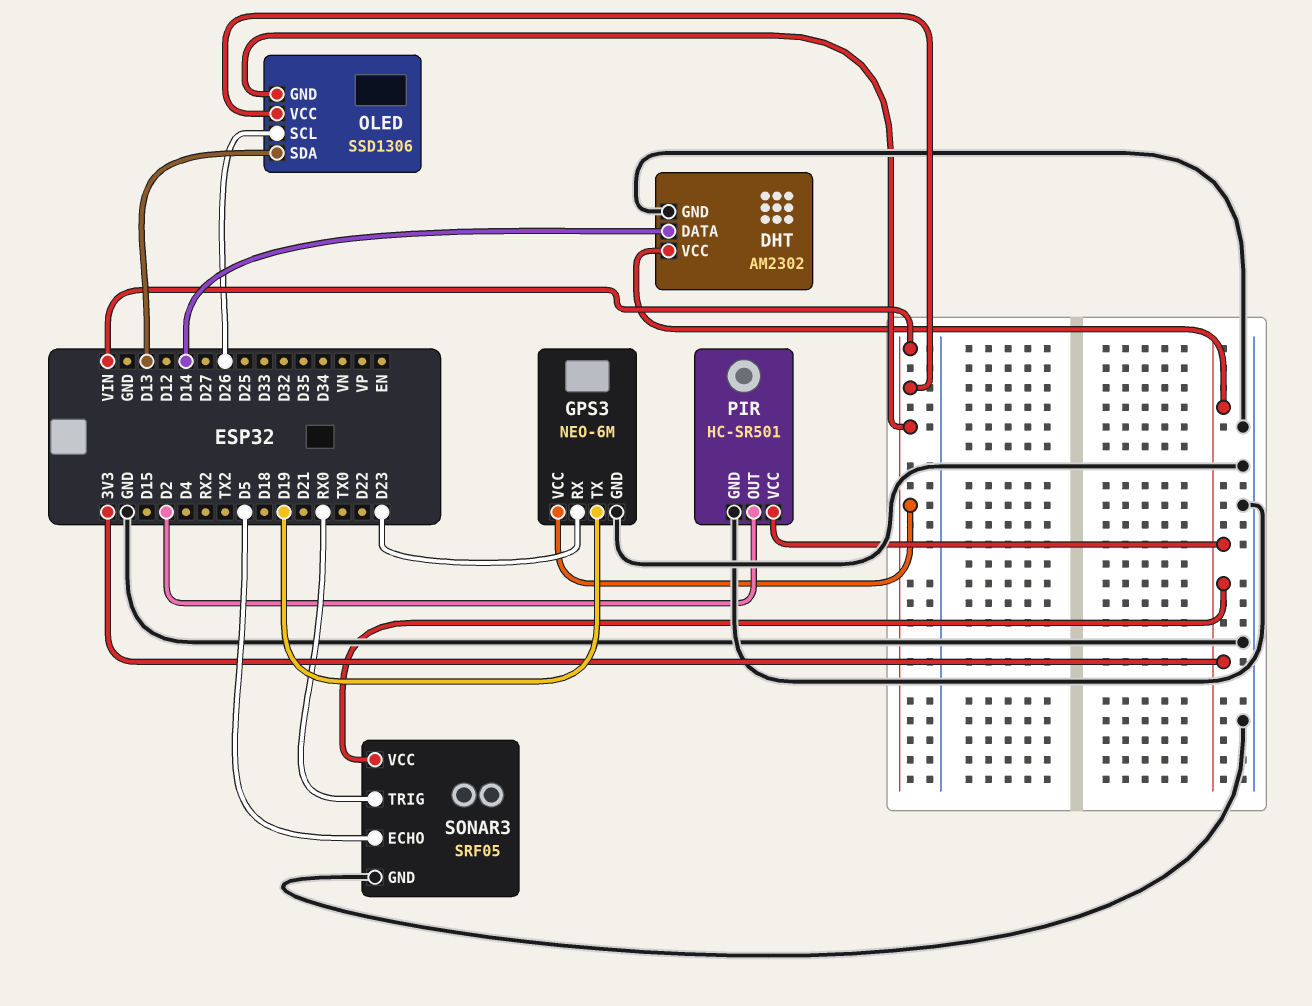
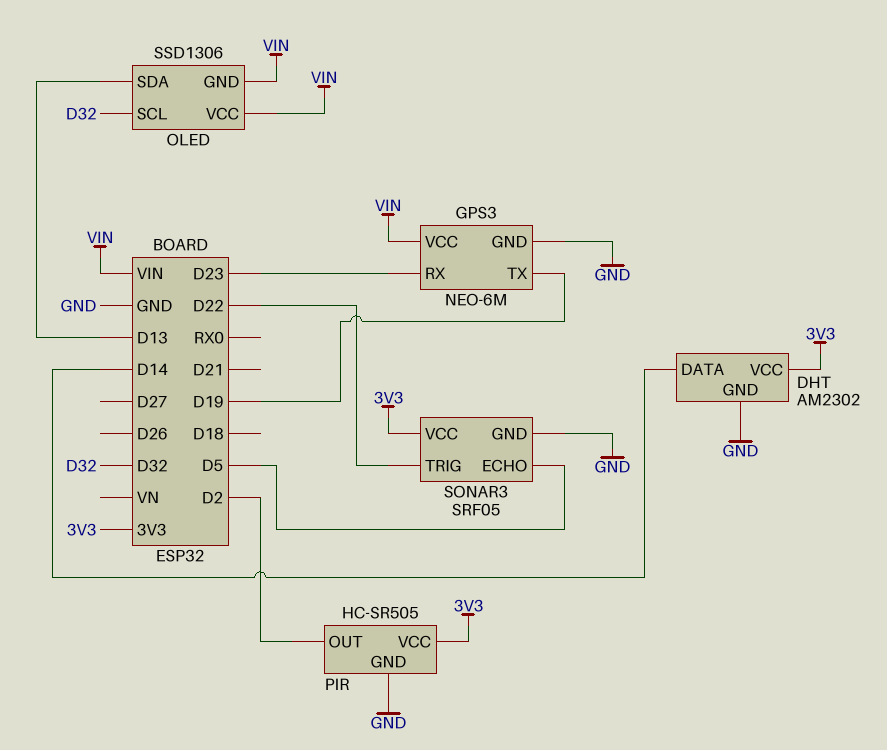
OLED pin SCL: D26 -> D32
PIR: HC-SR501 -> HC-SR505
SONAR3 pin TRIG: RX0 -> D22

